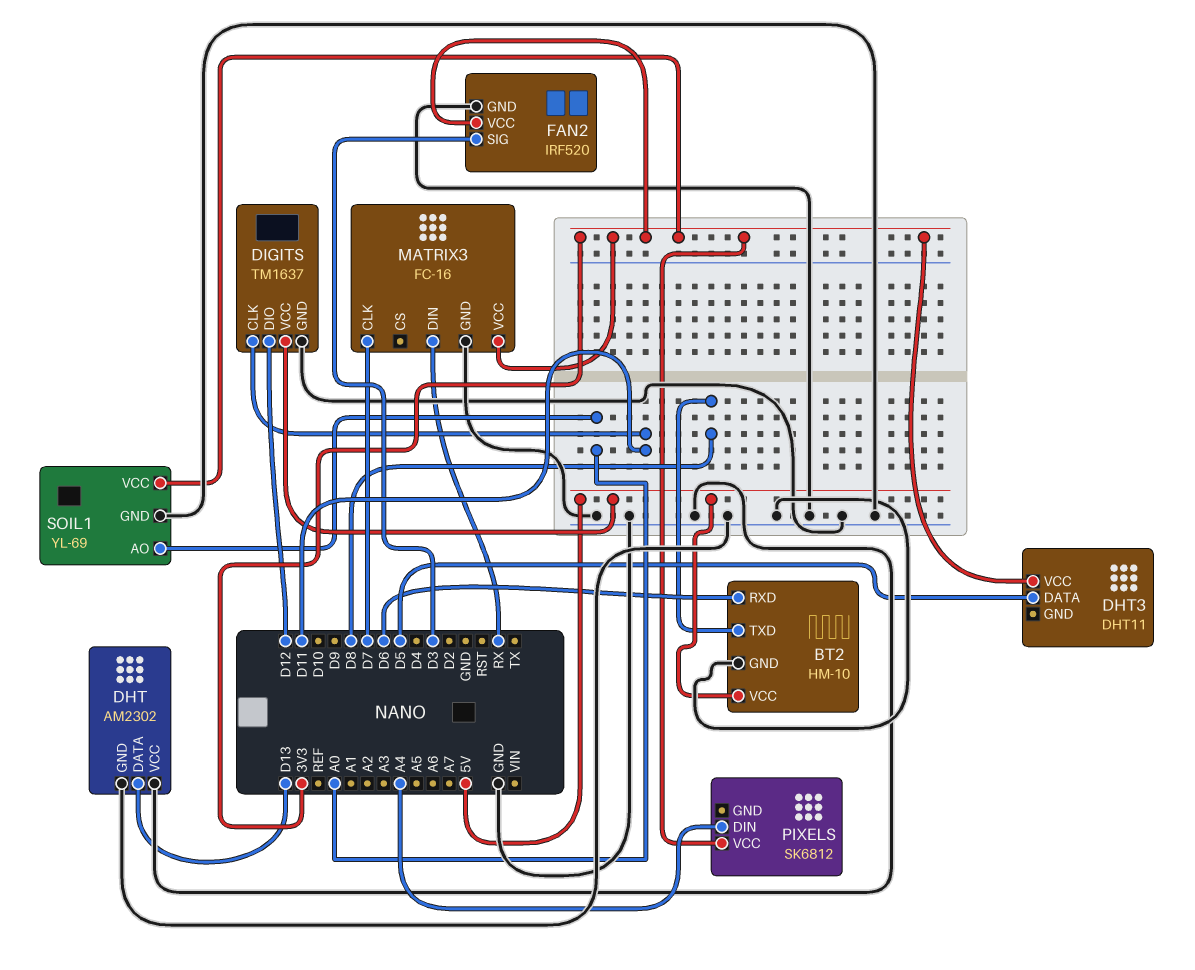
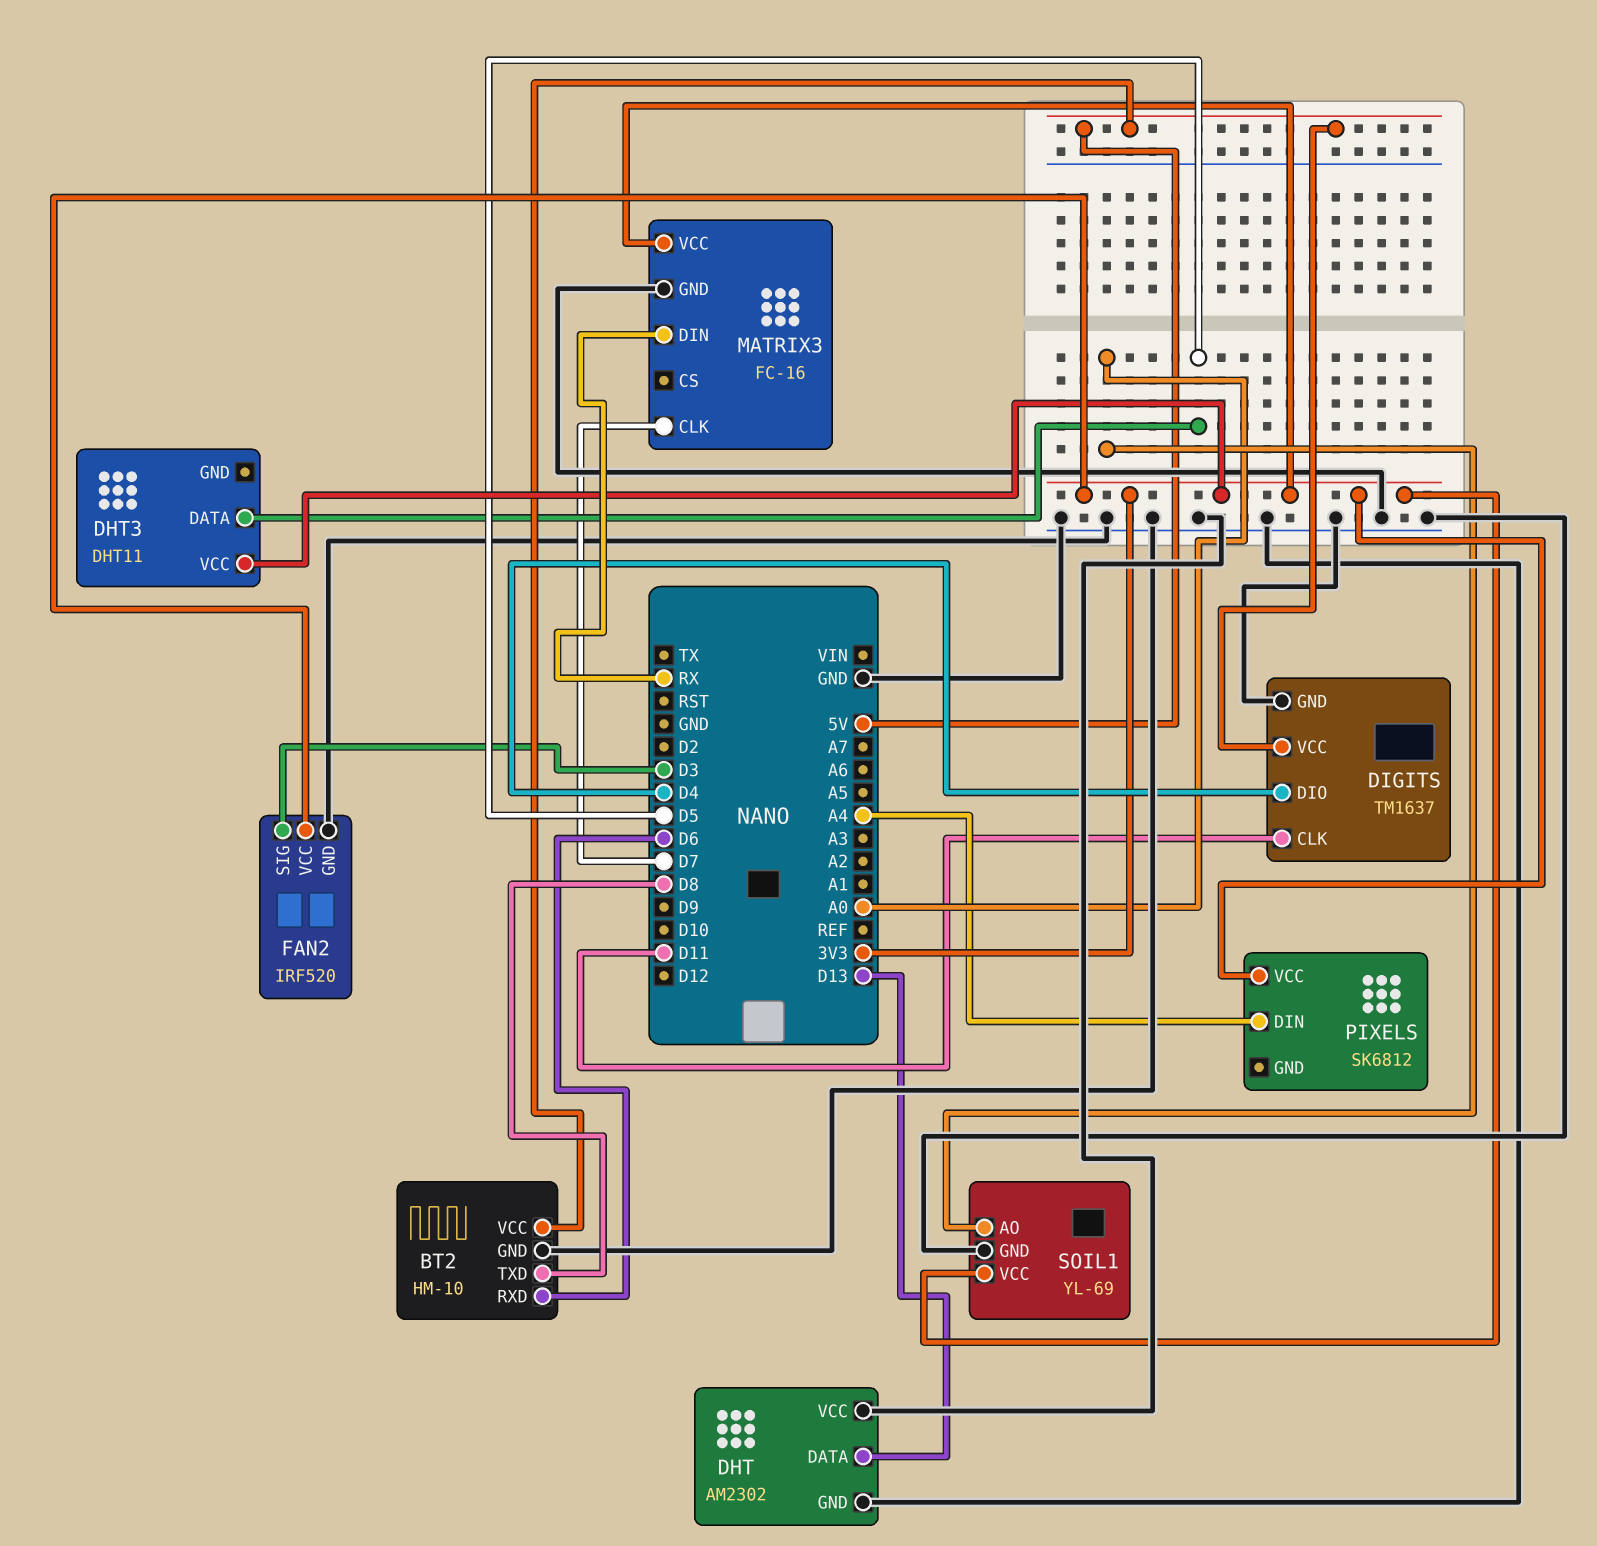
DIGITS pin DIO: D12 -> D4

